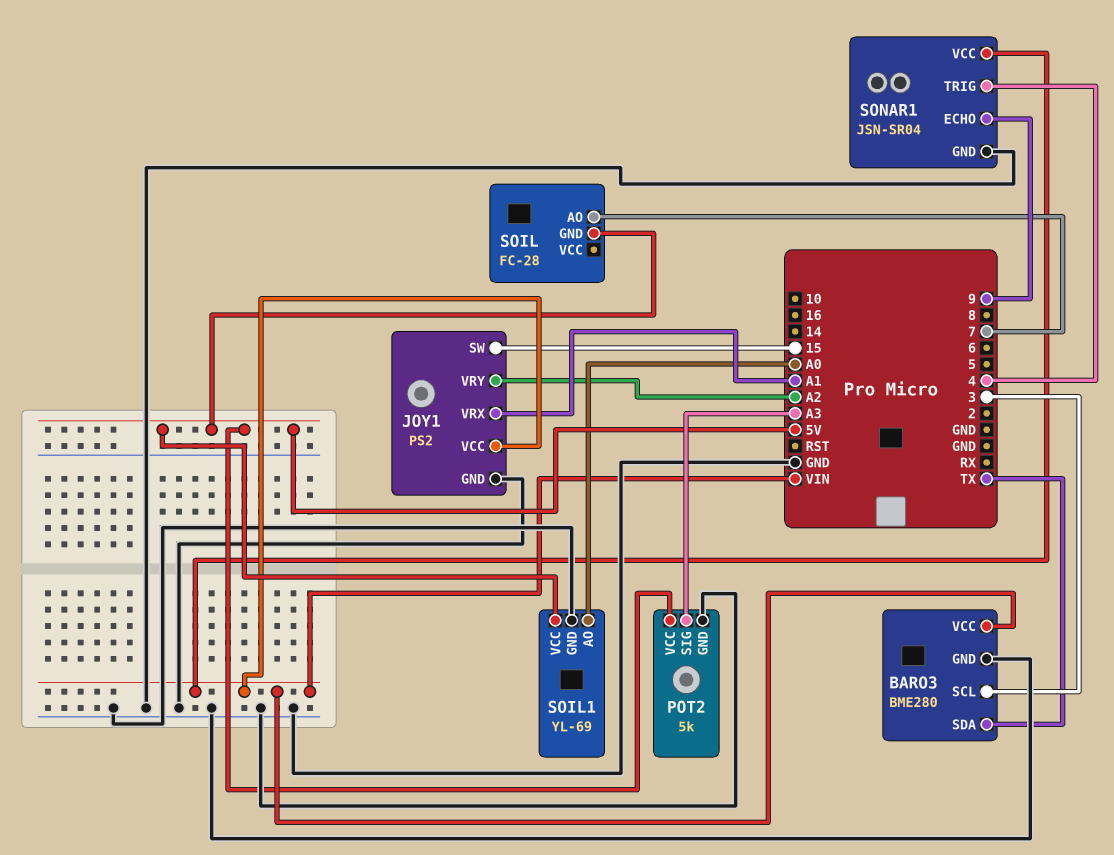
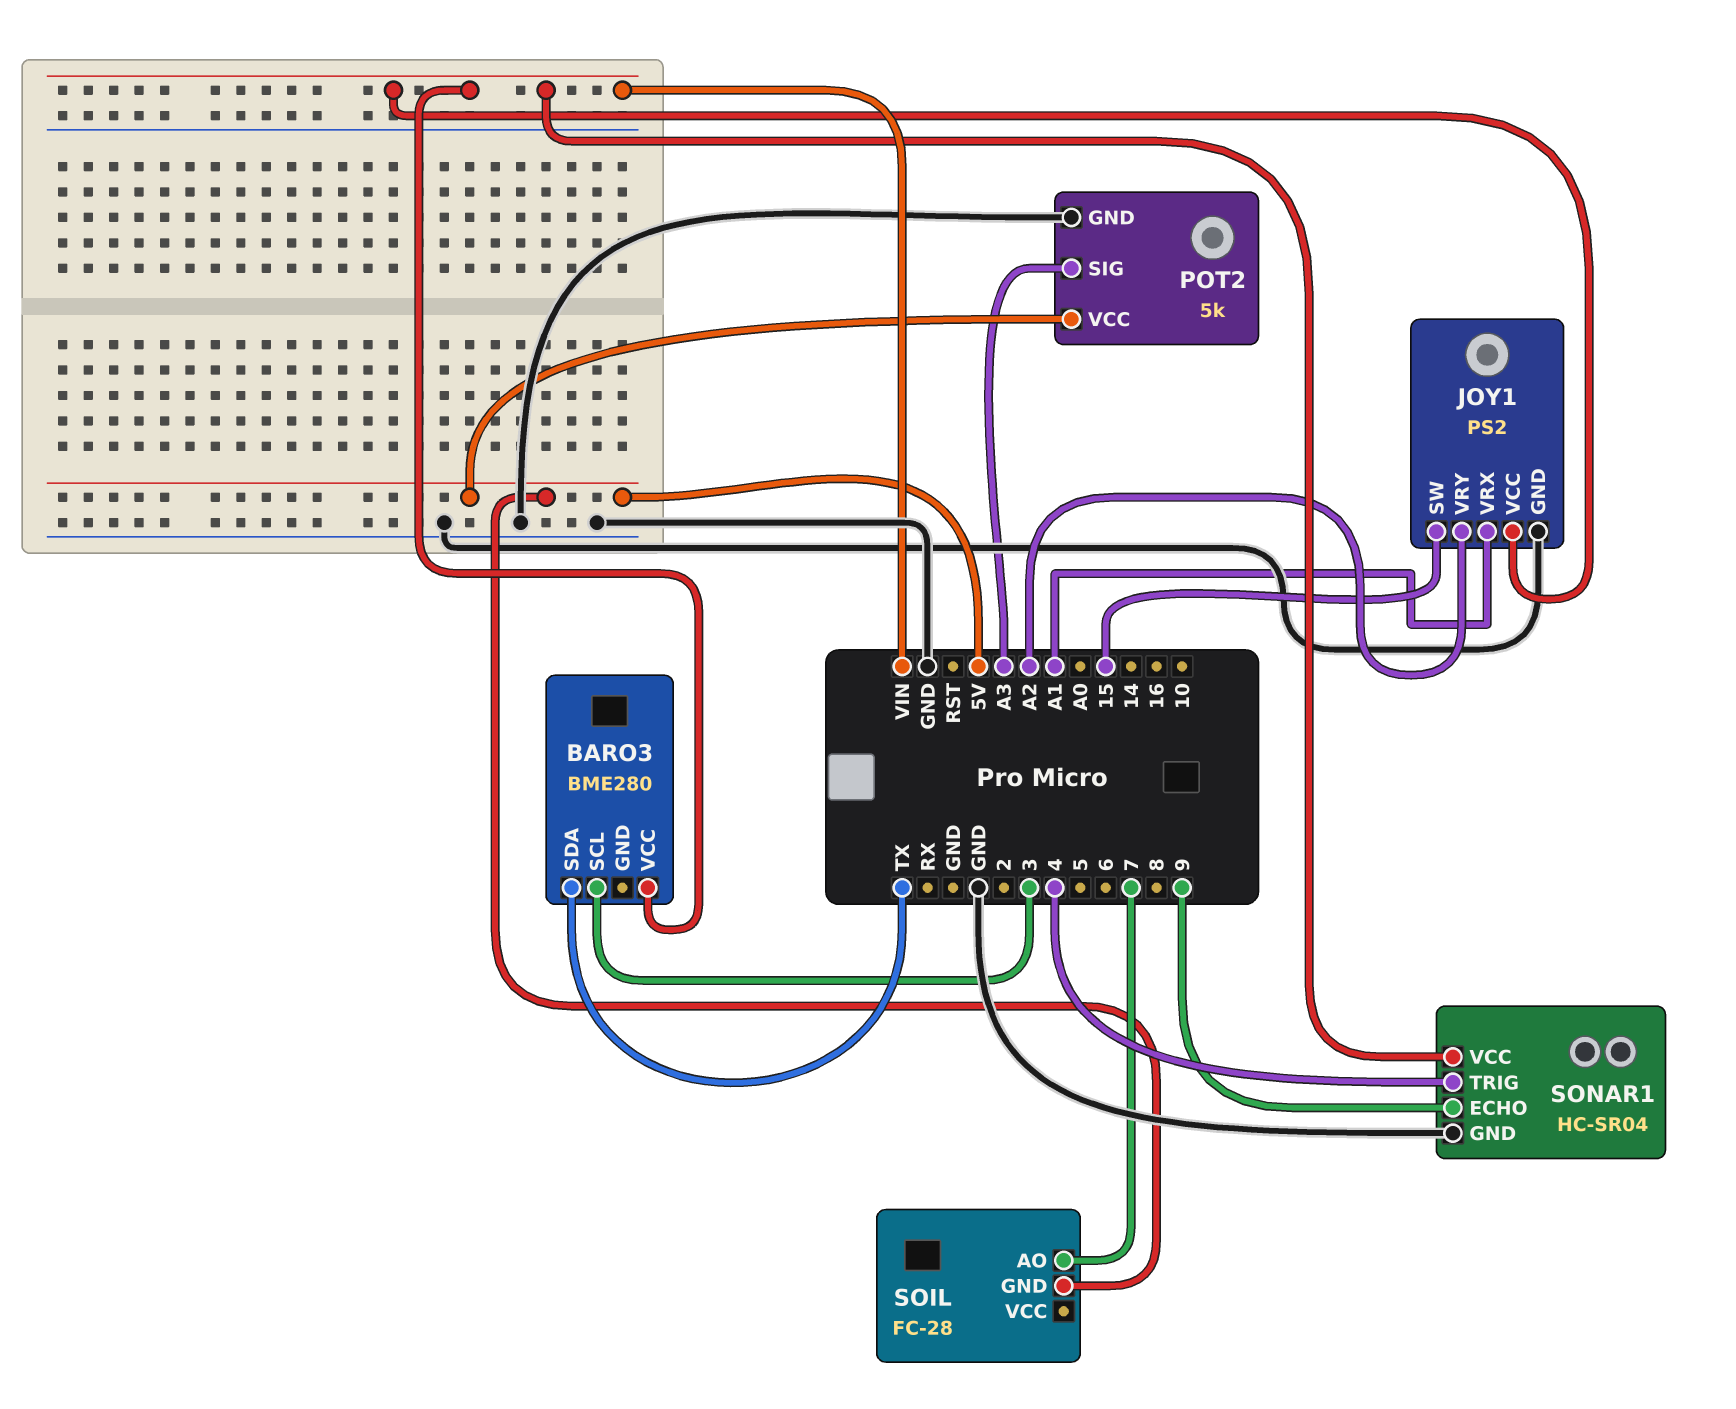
BARO3 pin GND: GND -> none
SOIL1: YL-69 -> none
SOIL1 pin AO: A0 -> none
SOIL1 pin GND: GND -> none
SOIL1 pin VCC: 5V -> none
SONAR1: JSN-SR04 -> HC-SR04

